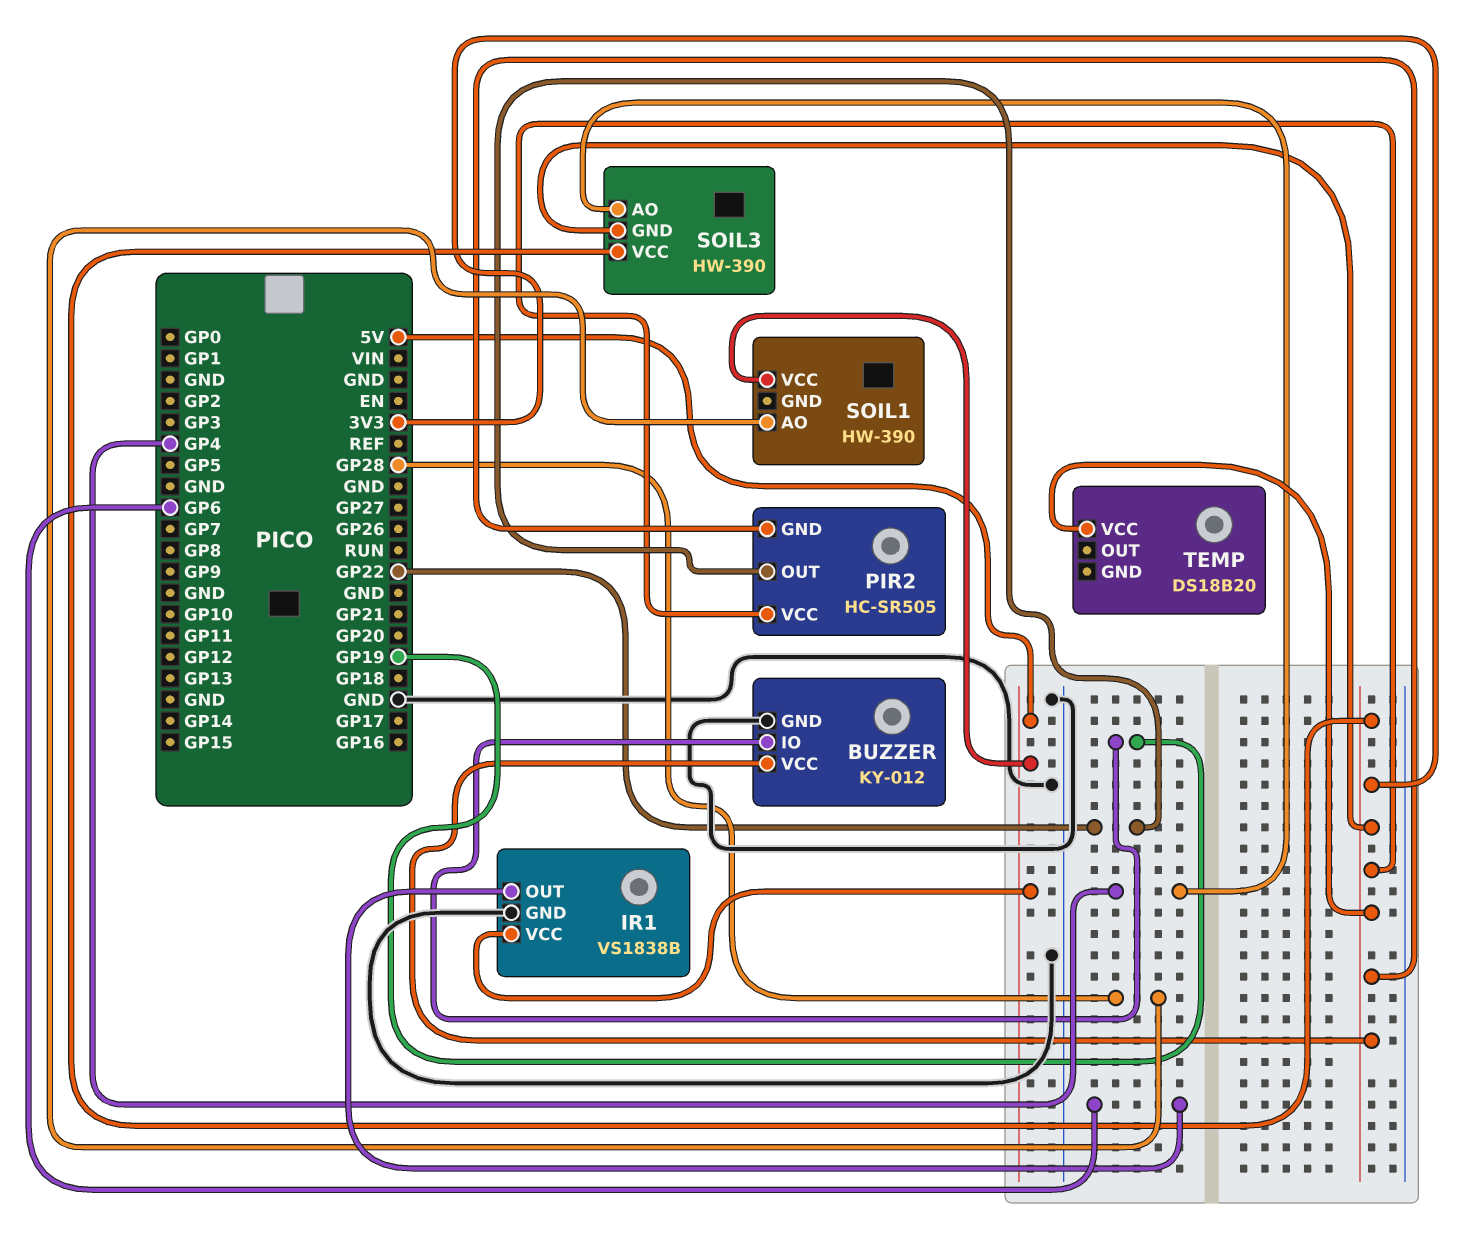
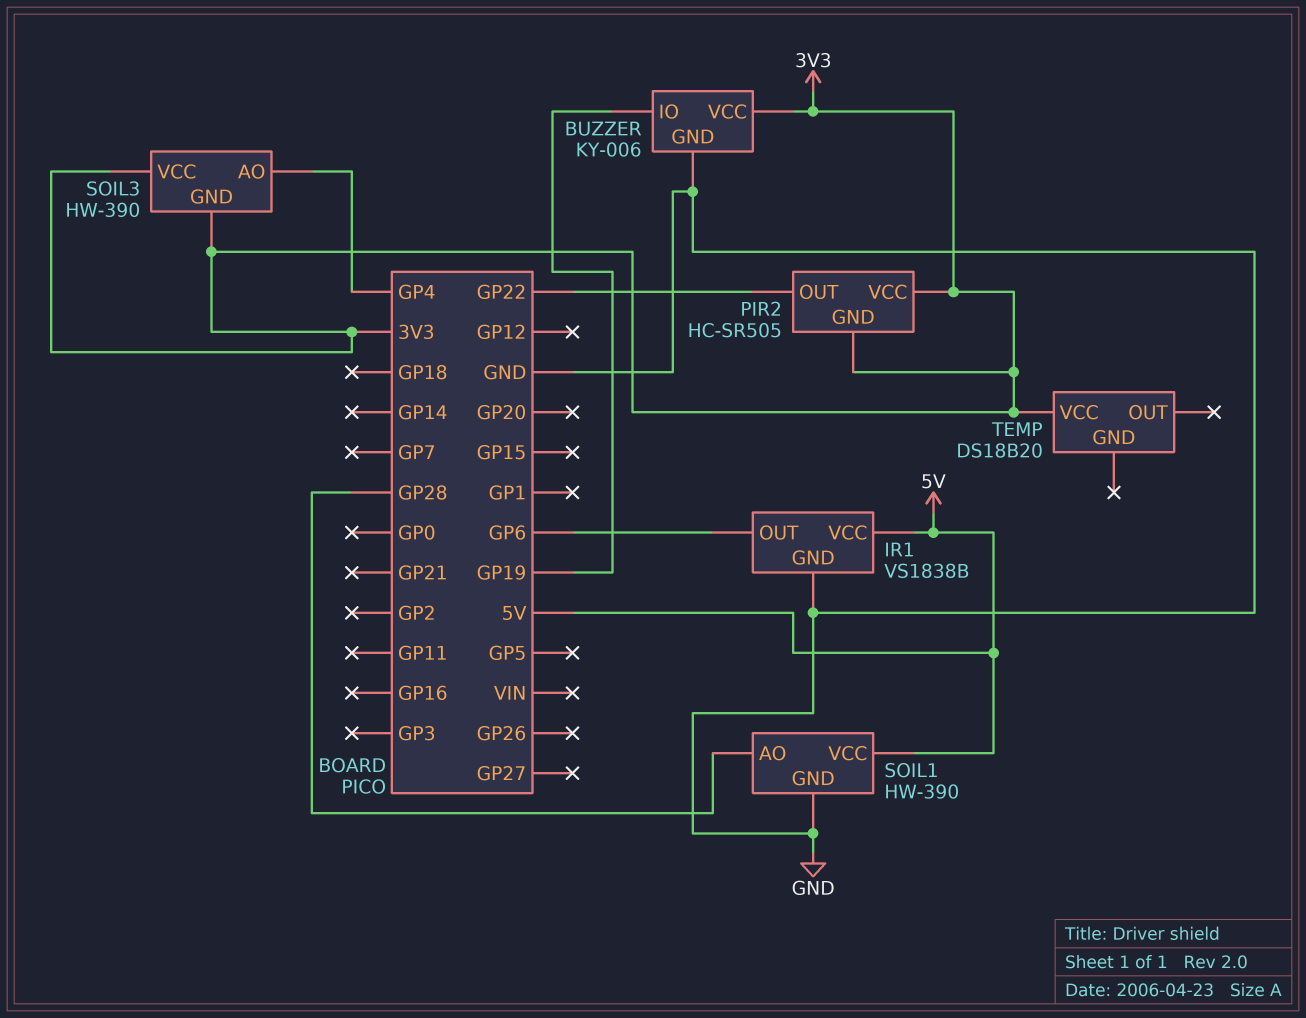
BUZZER: KY-012 -> KY-006
SOIL1 pin GND: none -> GND

